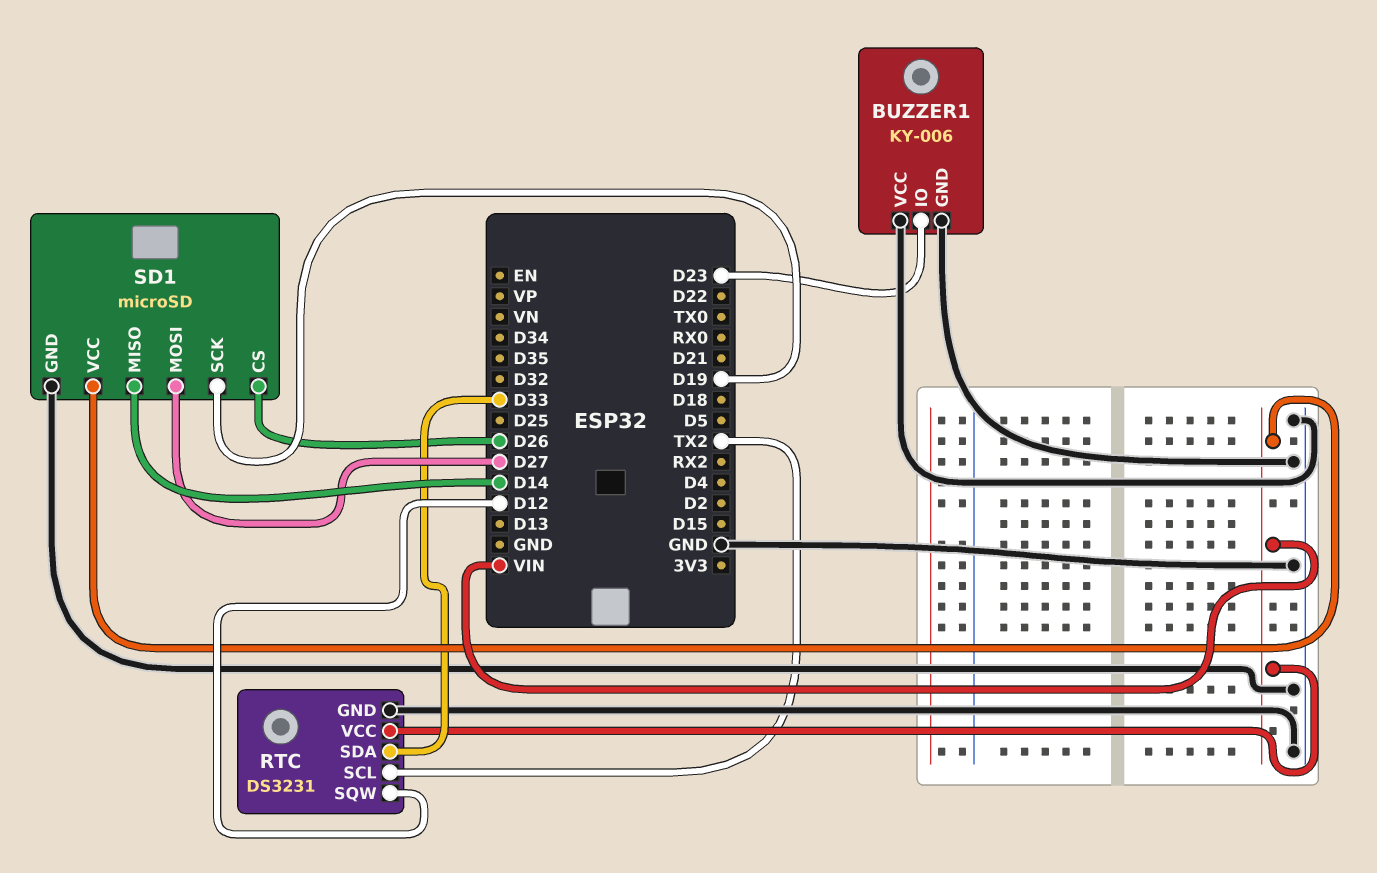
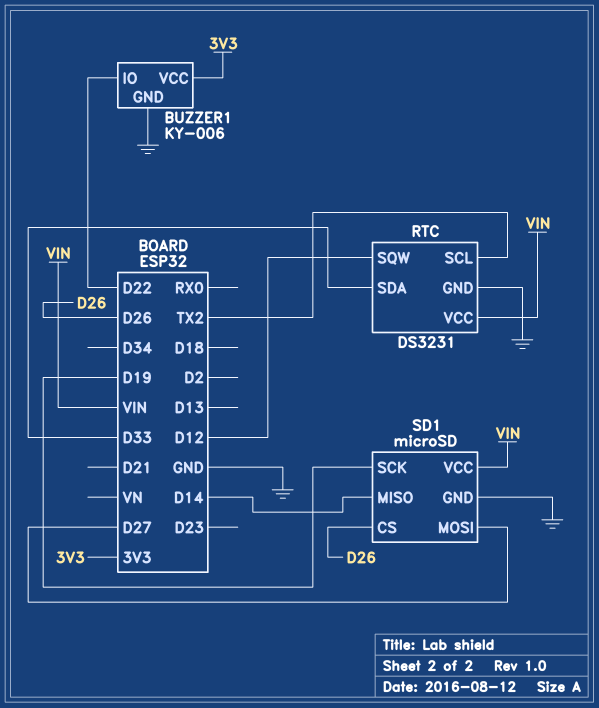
BUZZER1 pin IO: D23 -> D22
BUZZER1 pin VCC: GND -> 3V3

